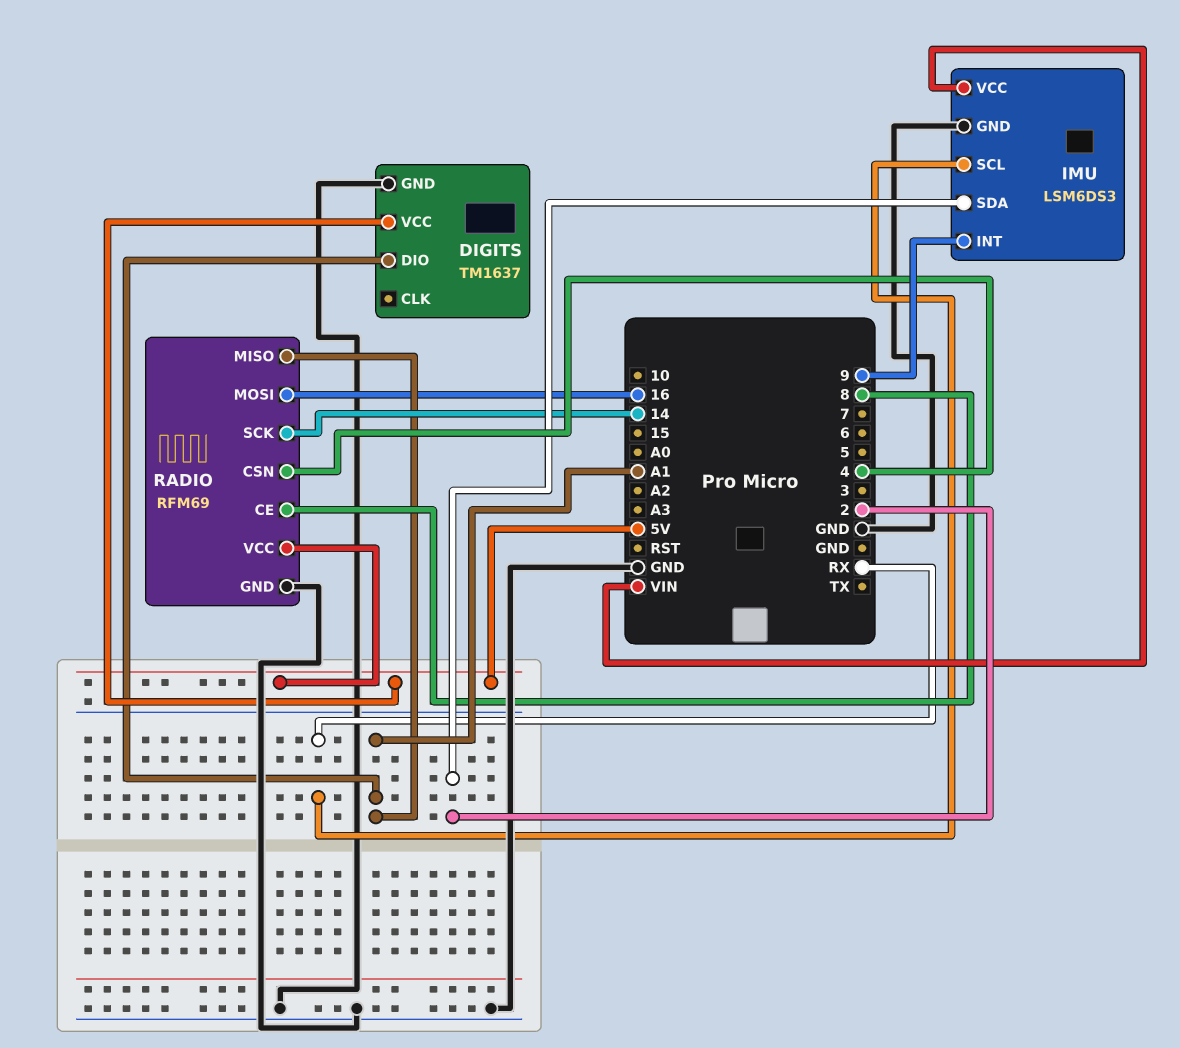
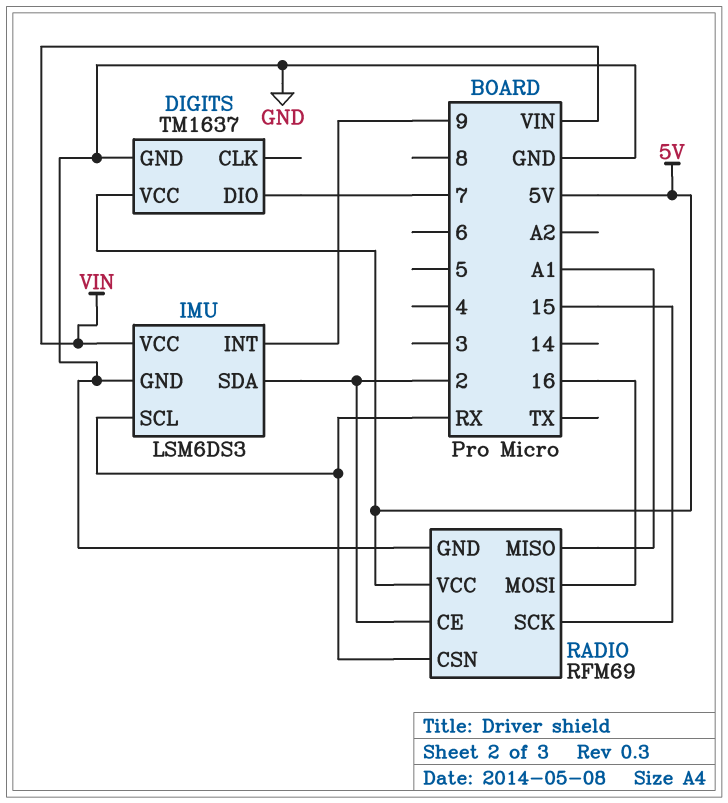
DIGITS pin DIO: A1 -> 7
RADIO pin CE: 8 -> 2
RADIO pin CSN: 4 -> RX
RADIO pin SCK: 14 -> 15

